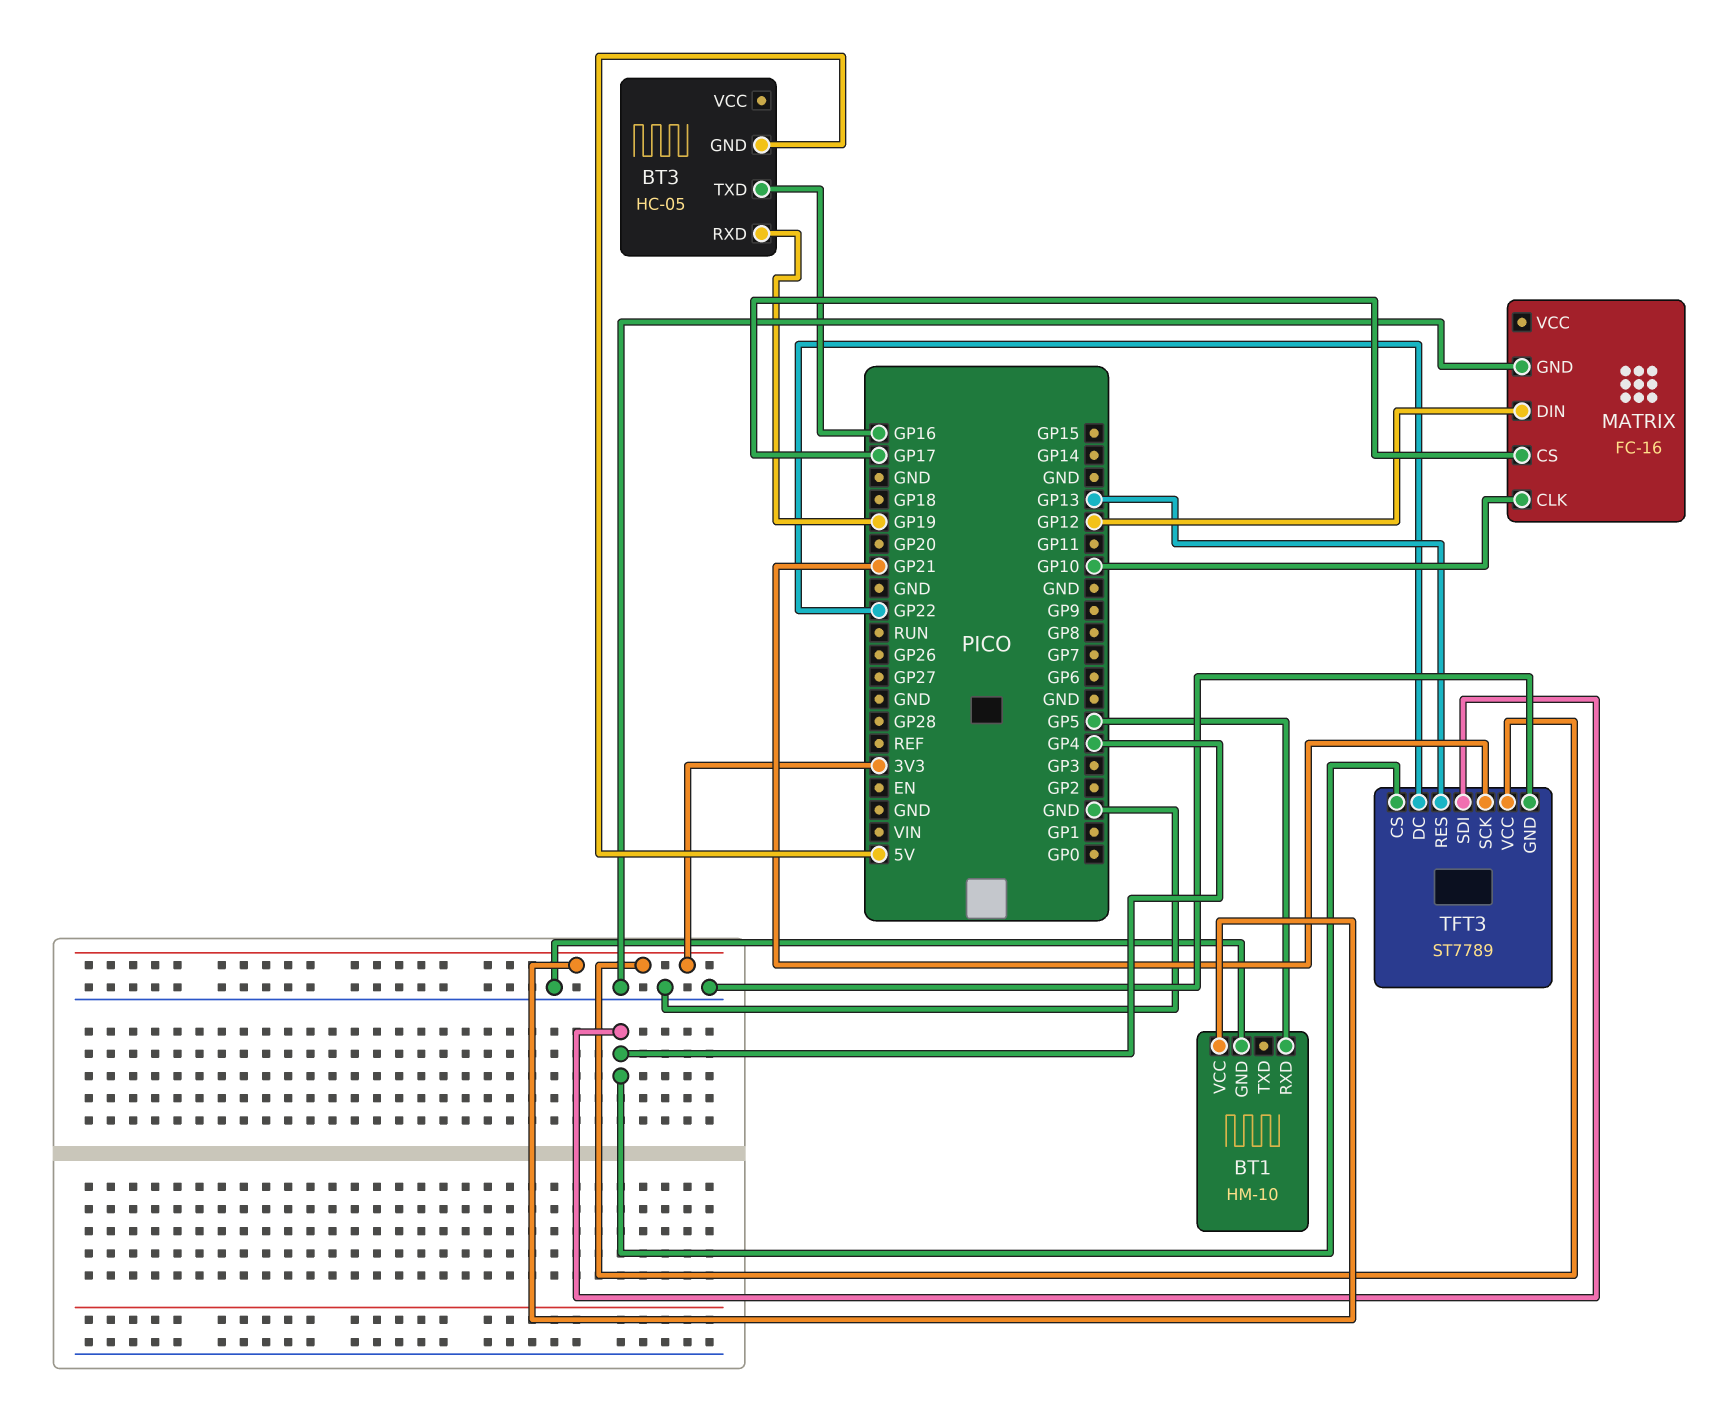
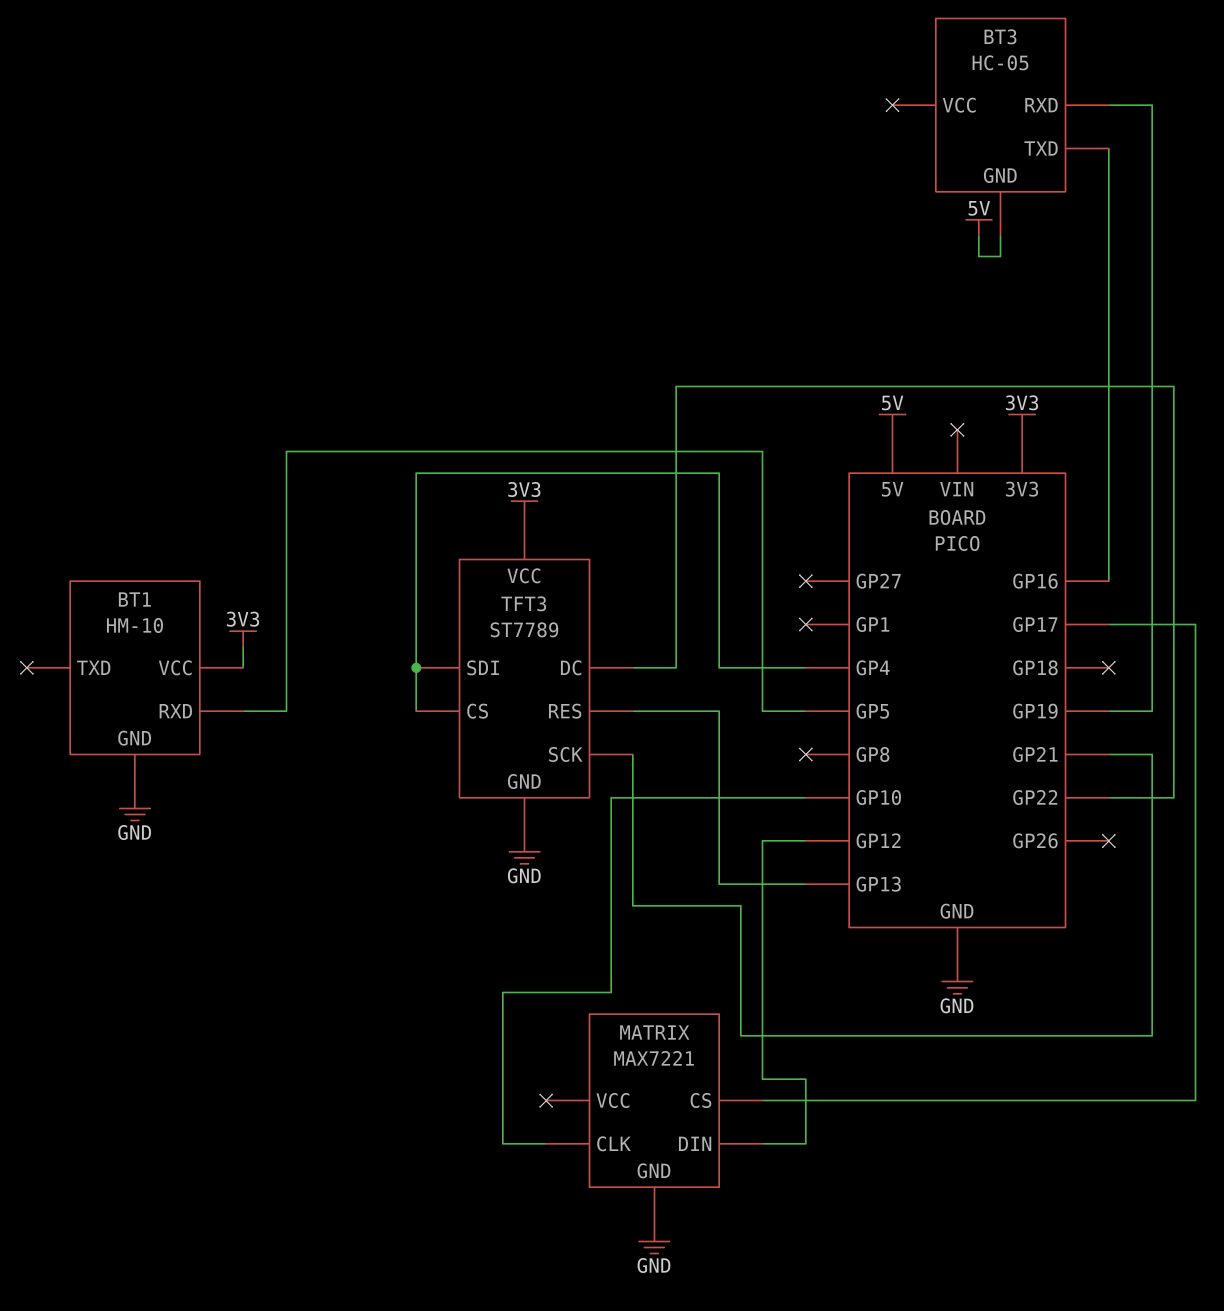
MATRIX: FC-16 -> MAX7221

